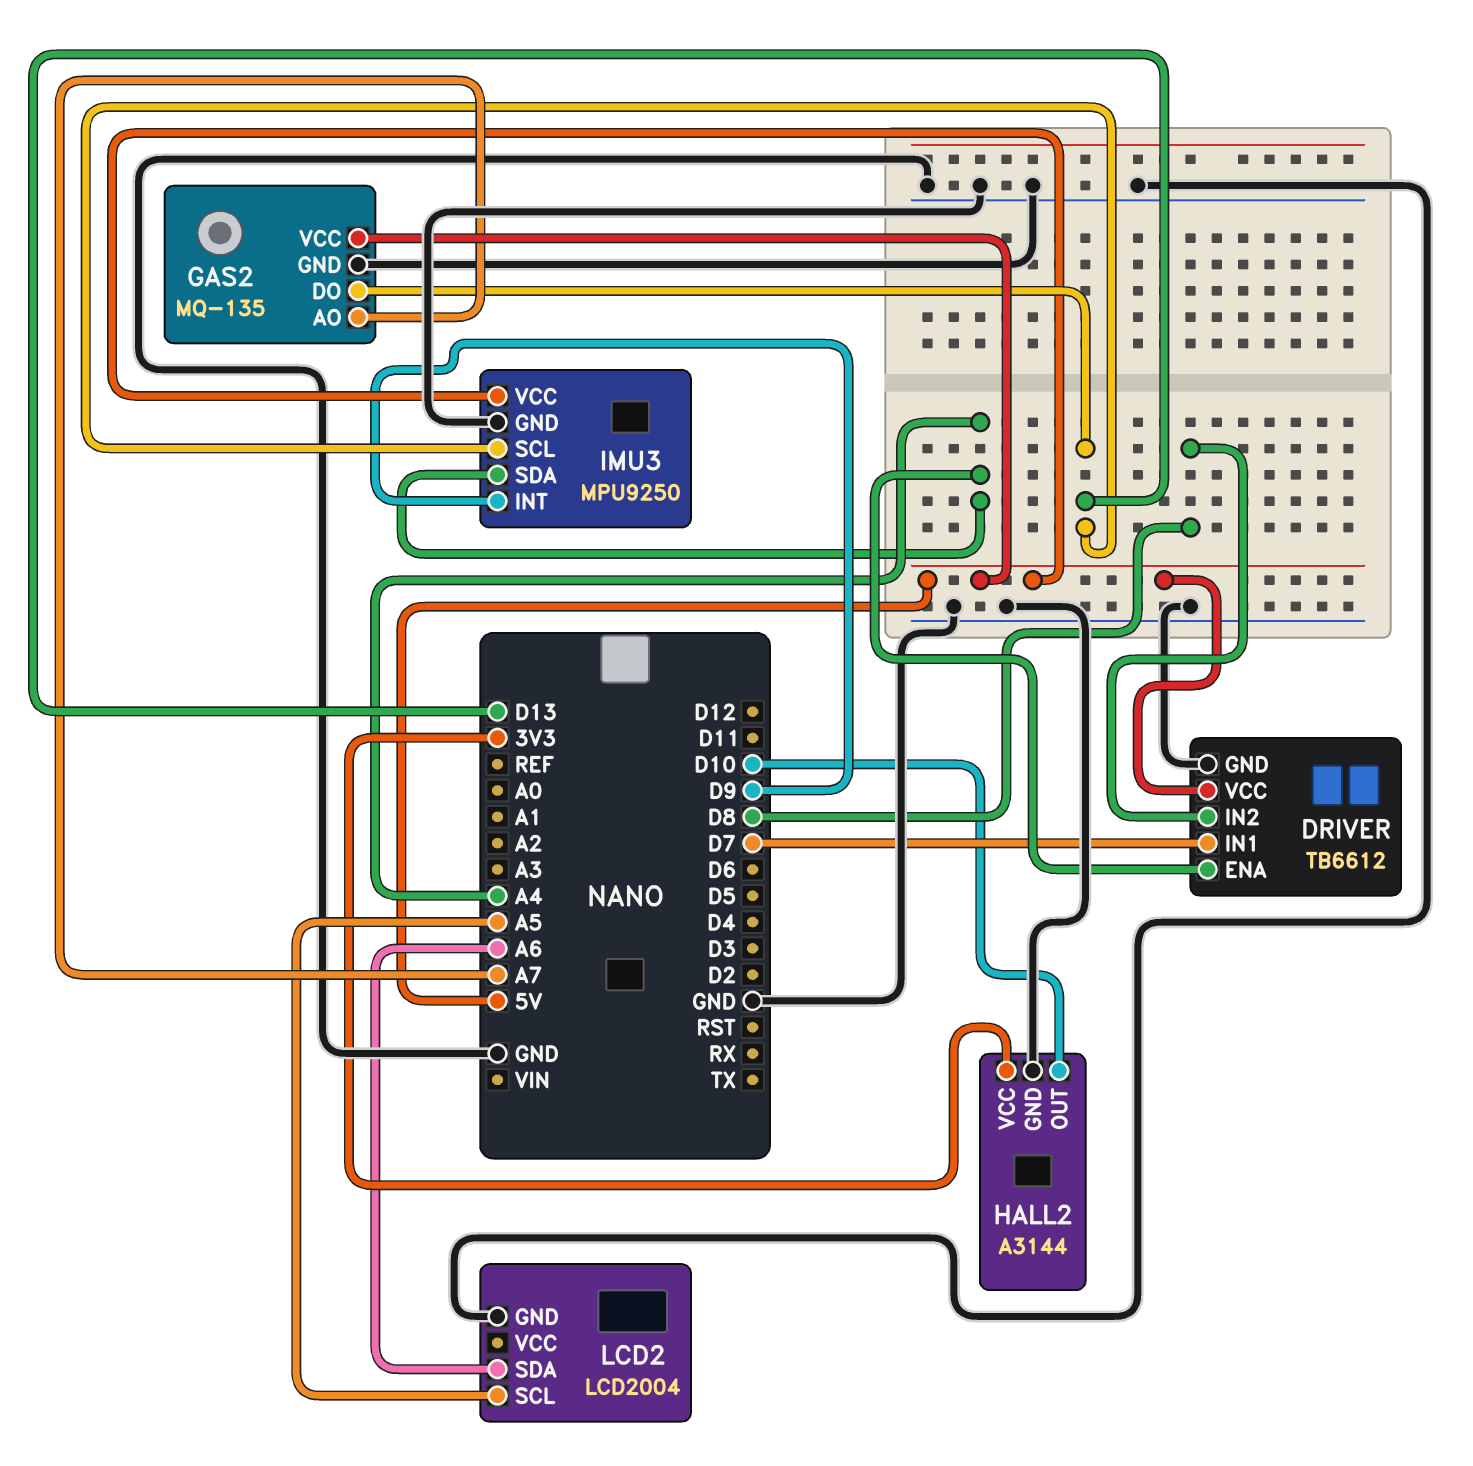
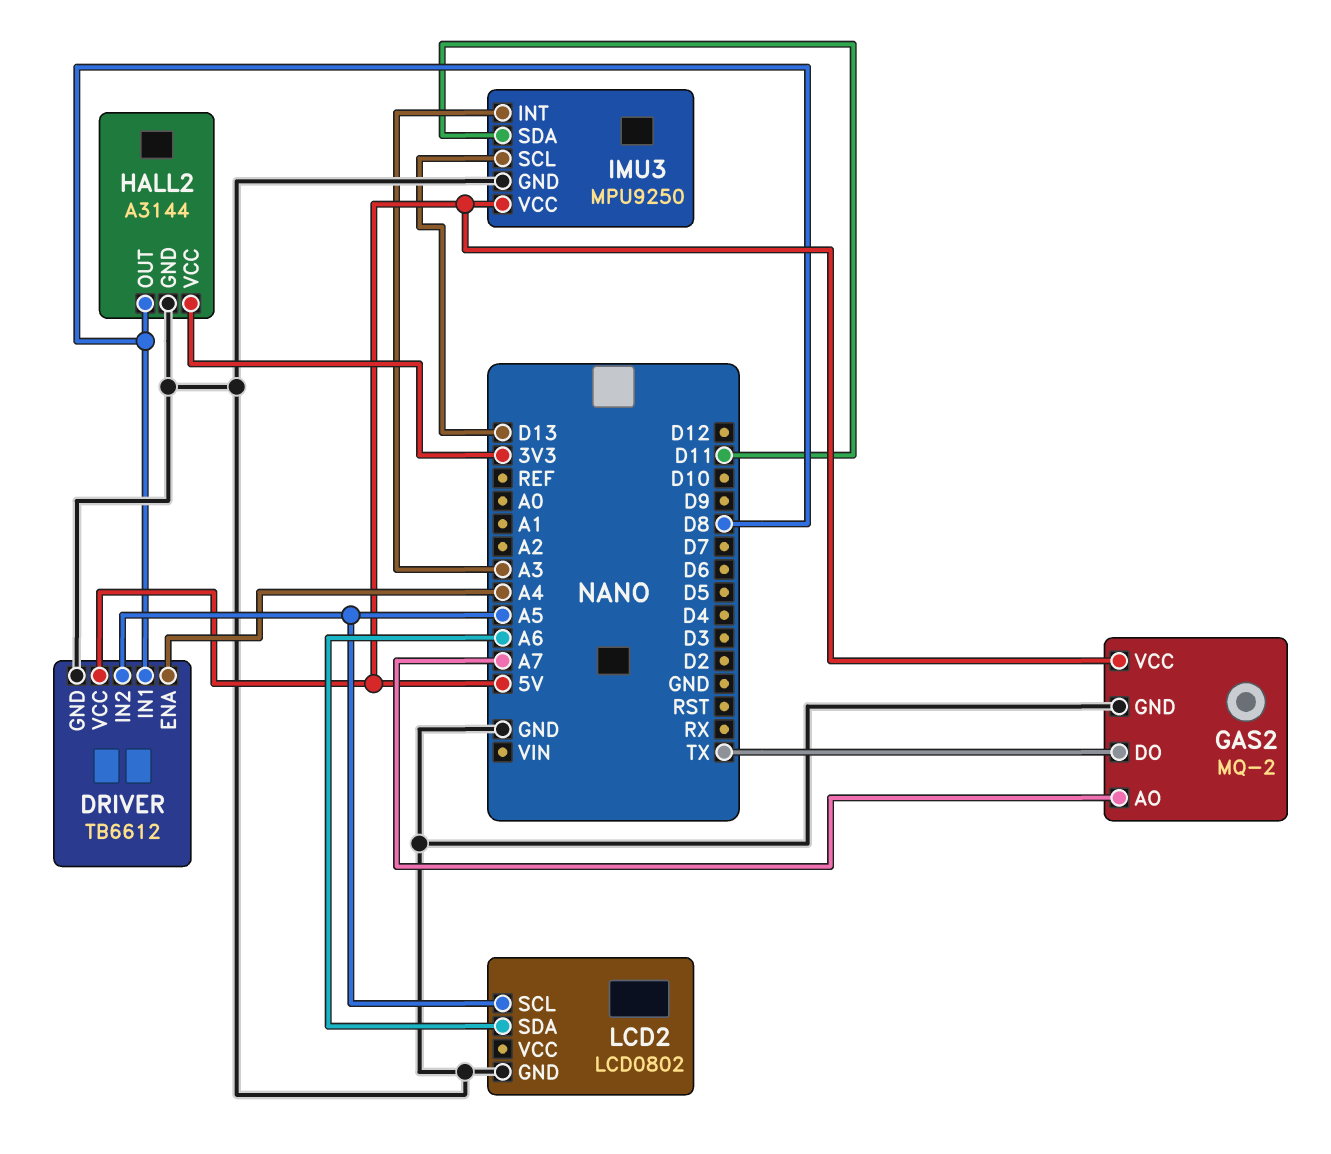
DRIVER pin IN1: D7 -> D8
DRIVER pin IN2: D8 -> A5
GAS2: MQ-135 -> MQ-2
GAS2 pin DO: D13 -> TX
HALL2 pin OUT: D10 -> D8
IMU3 pin INT: D9 -> A3
IMU3 pin SDA: A4 -> D11
LCD2: LCD2004 -> LCD0802

